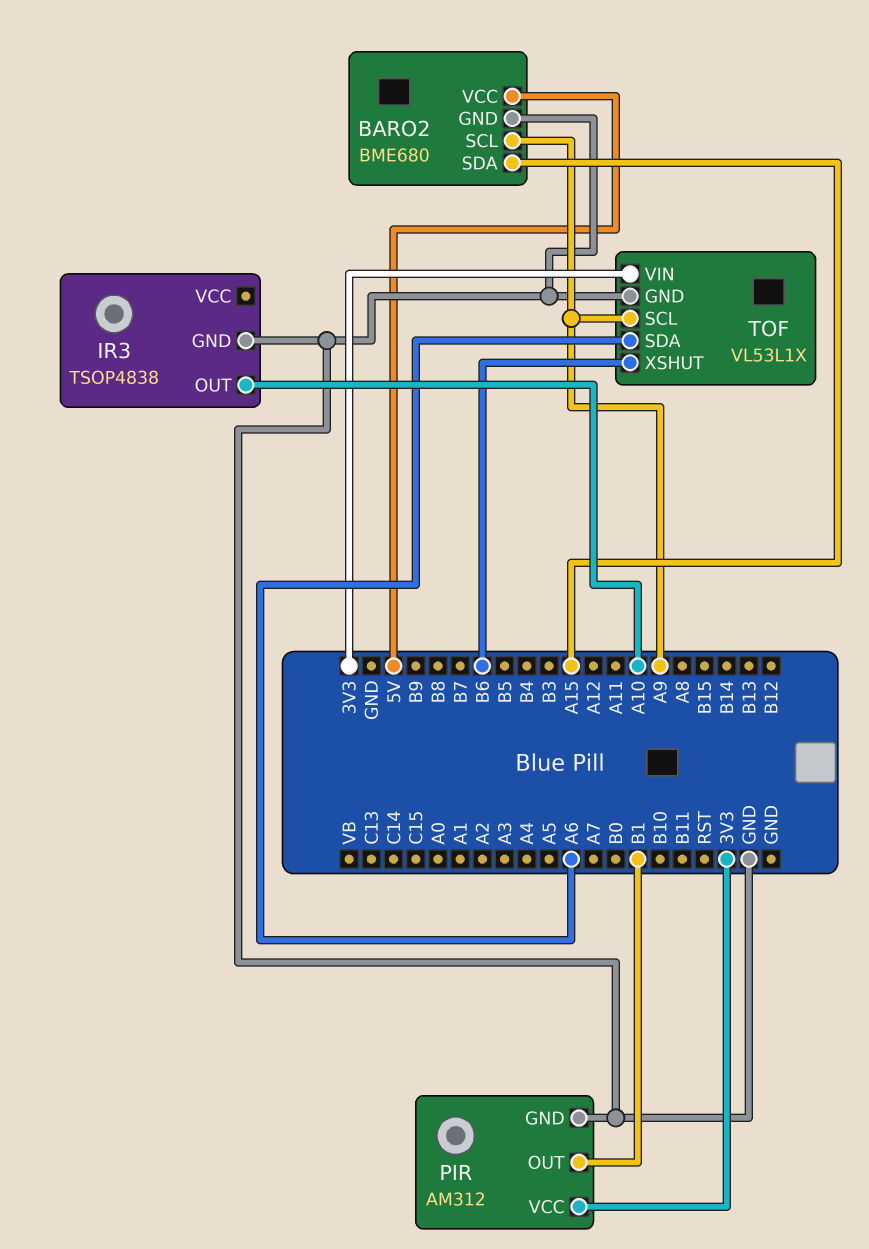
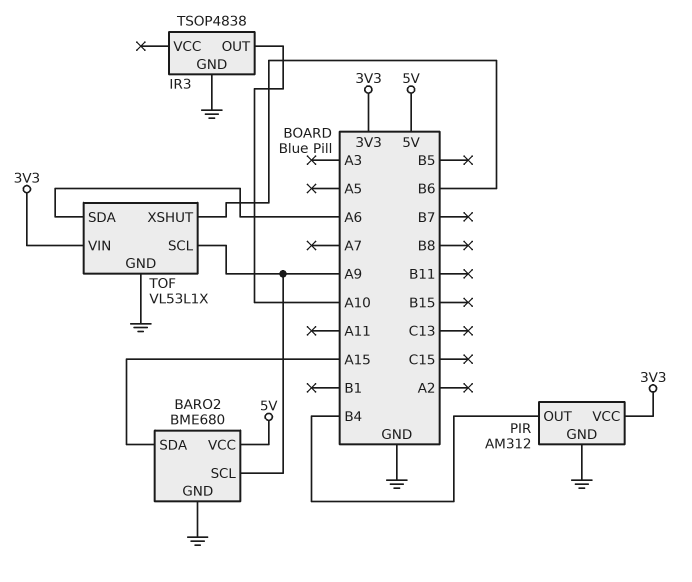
PIR pin OUT: B1 -> B4

